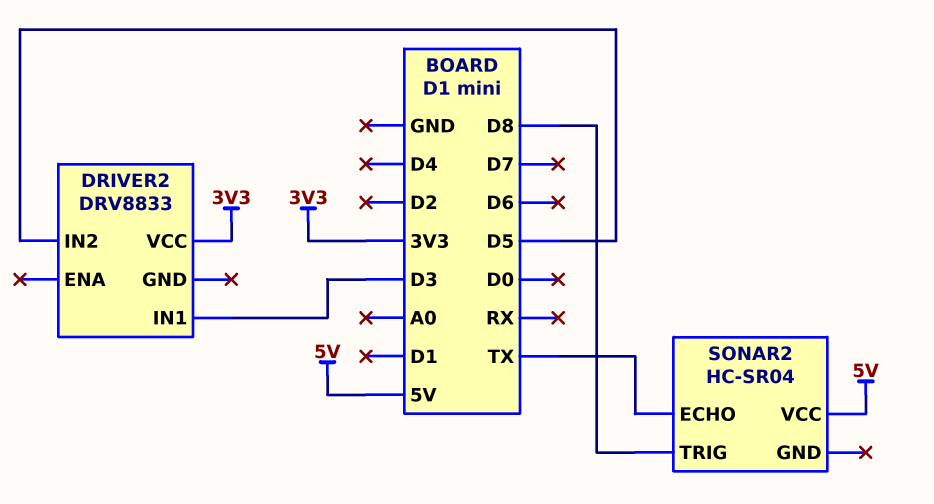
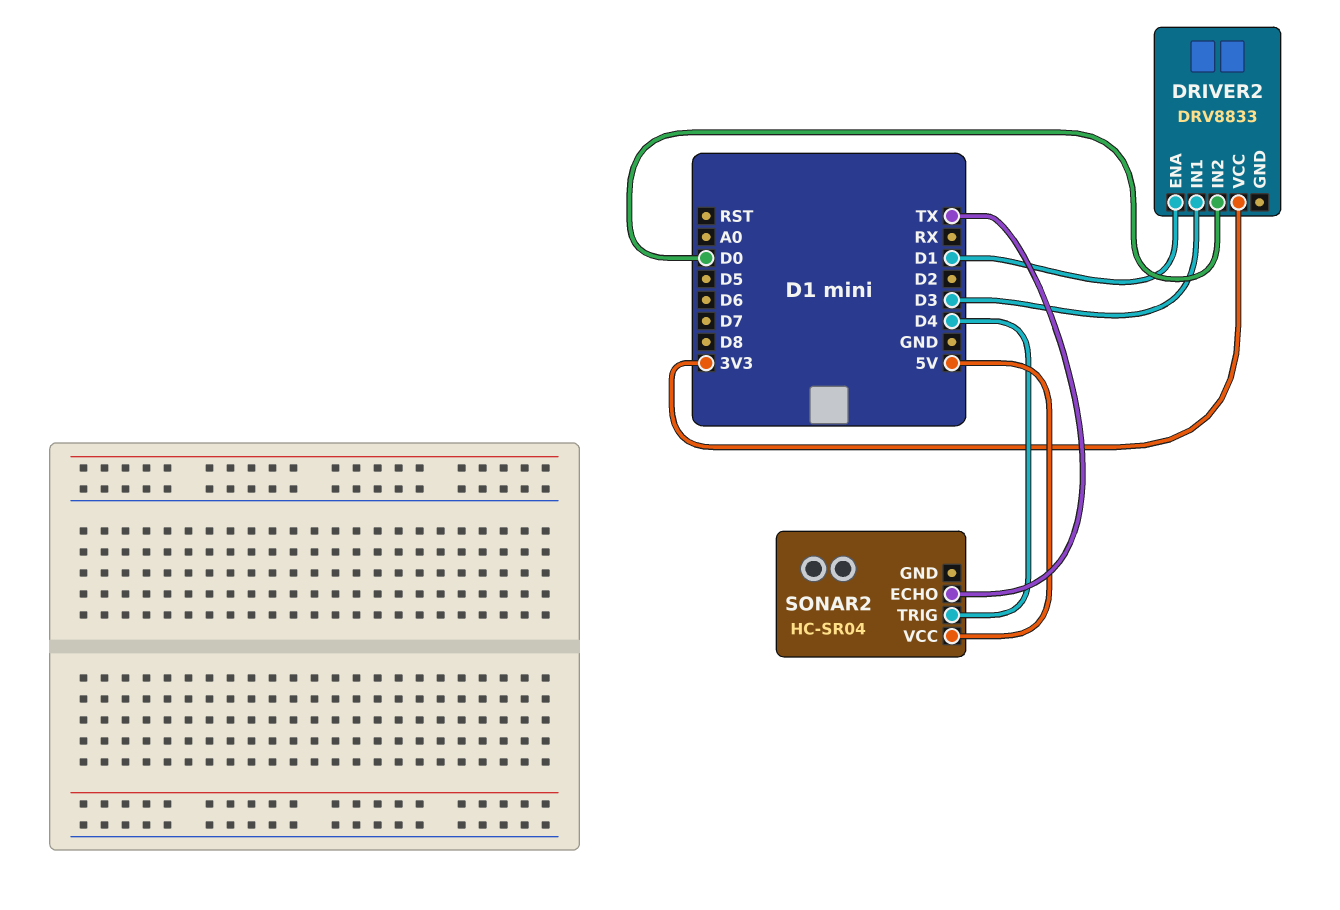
DRIVER2 pin ENA: none -> D1
DRIVER2 pin IN2: D5 -> D0
SONAR2 pin TRIG: D8 -> D4

